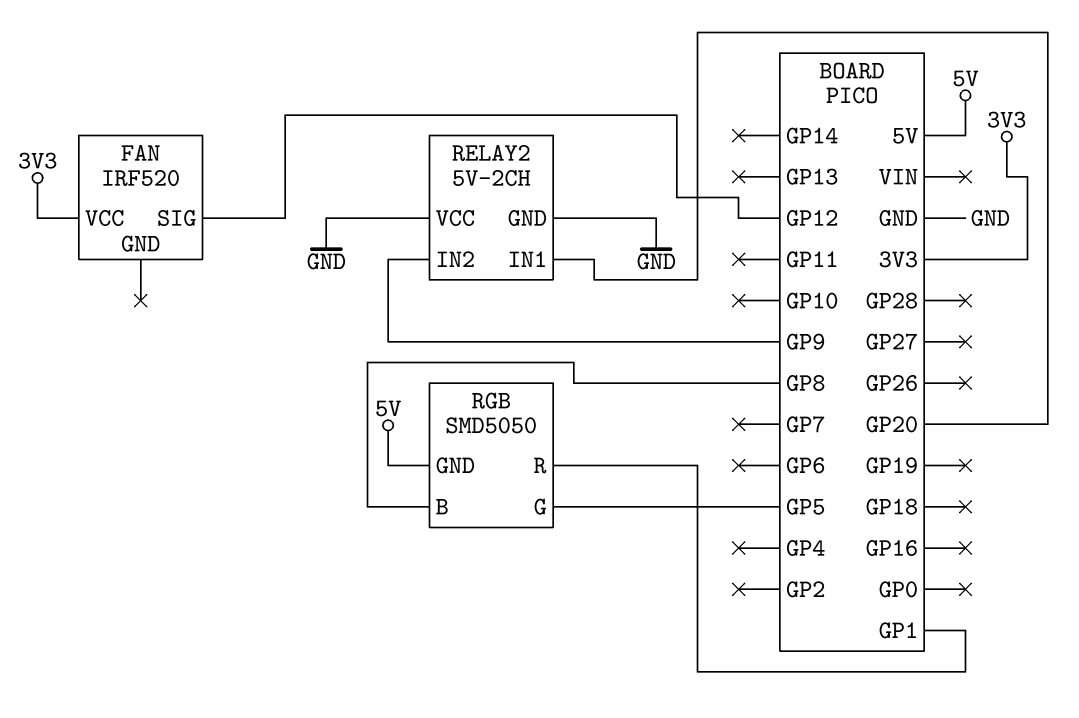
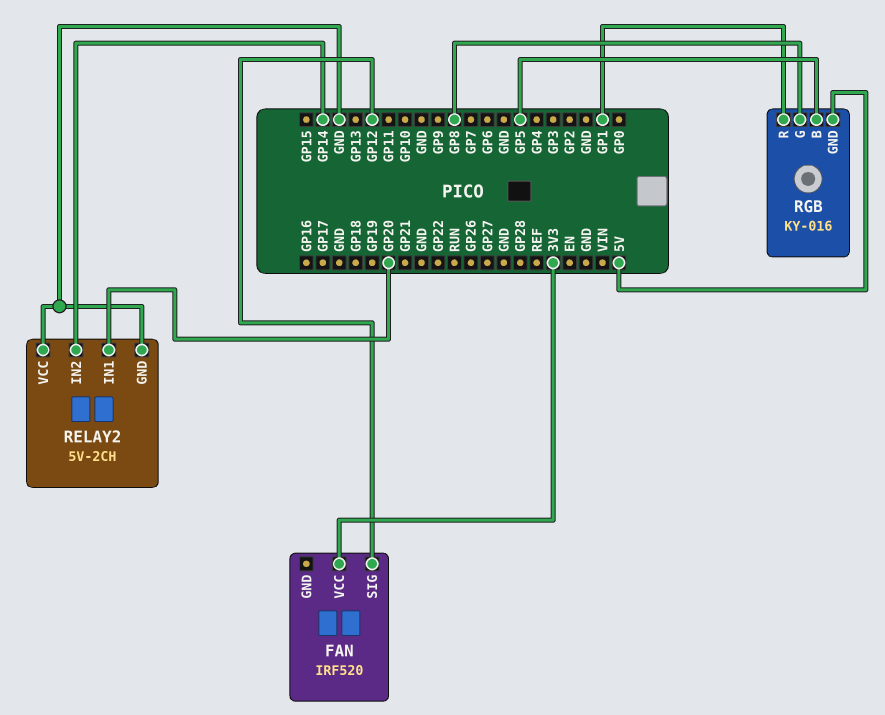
RELAY2 pin IN2: GP9 -> GP14
RGB: SMD5050 -> KY-016
RGB pin B: GP8 -> GP5
RGB pin G: GP5 -> GP8

